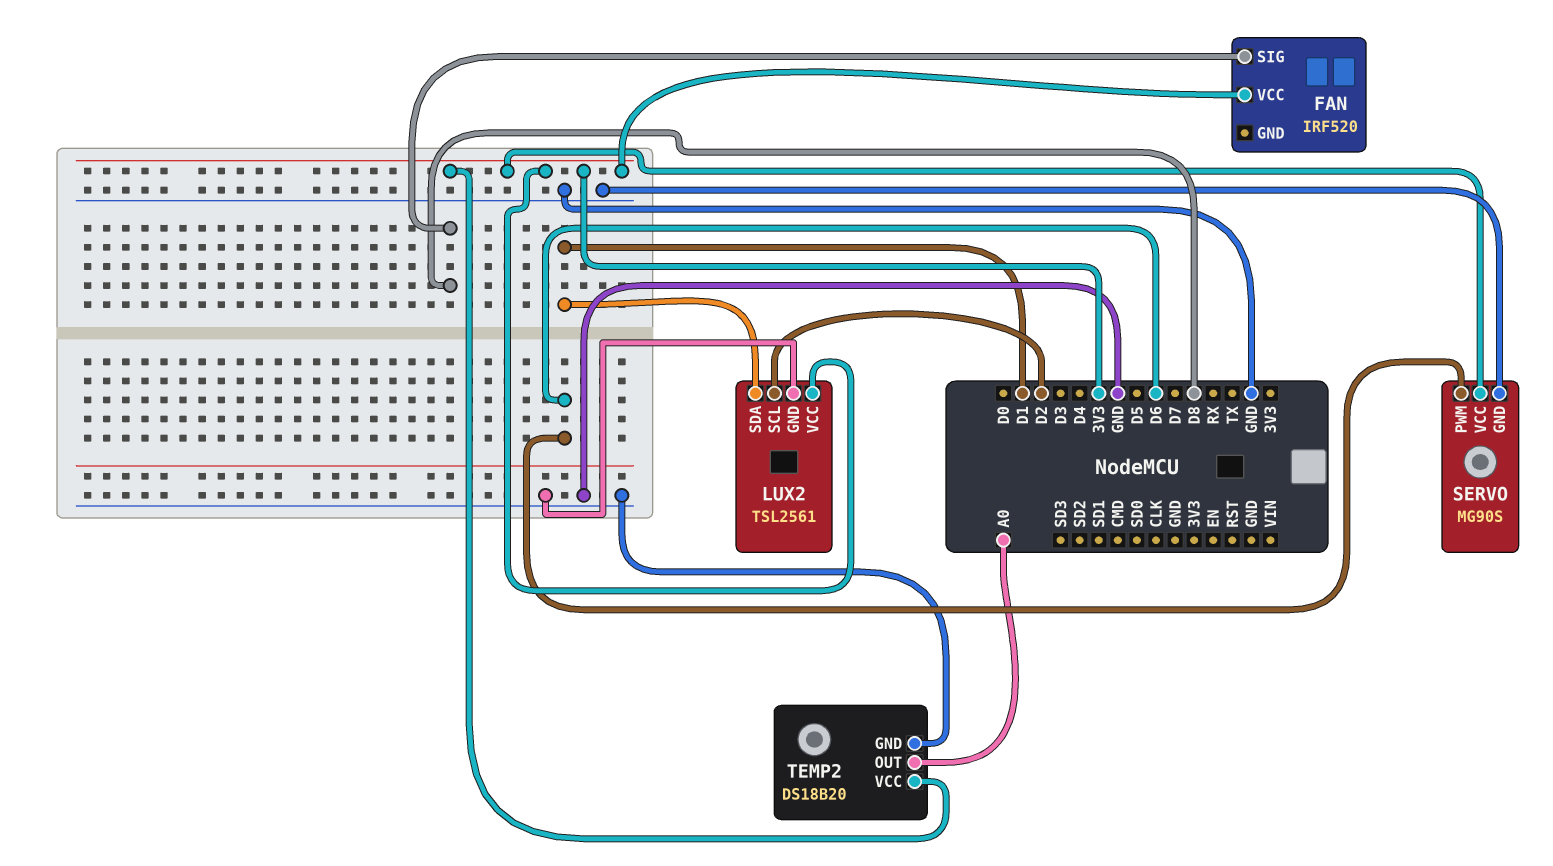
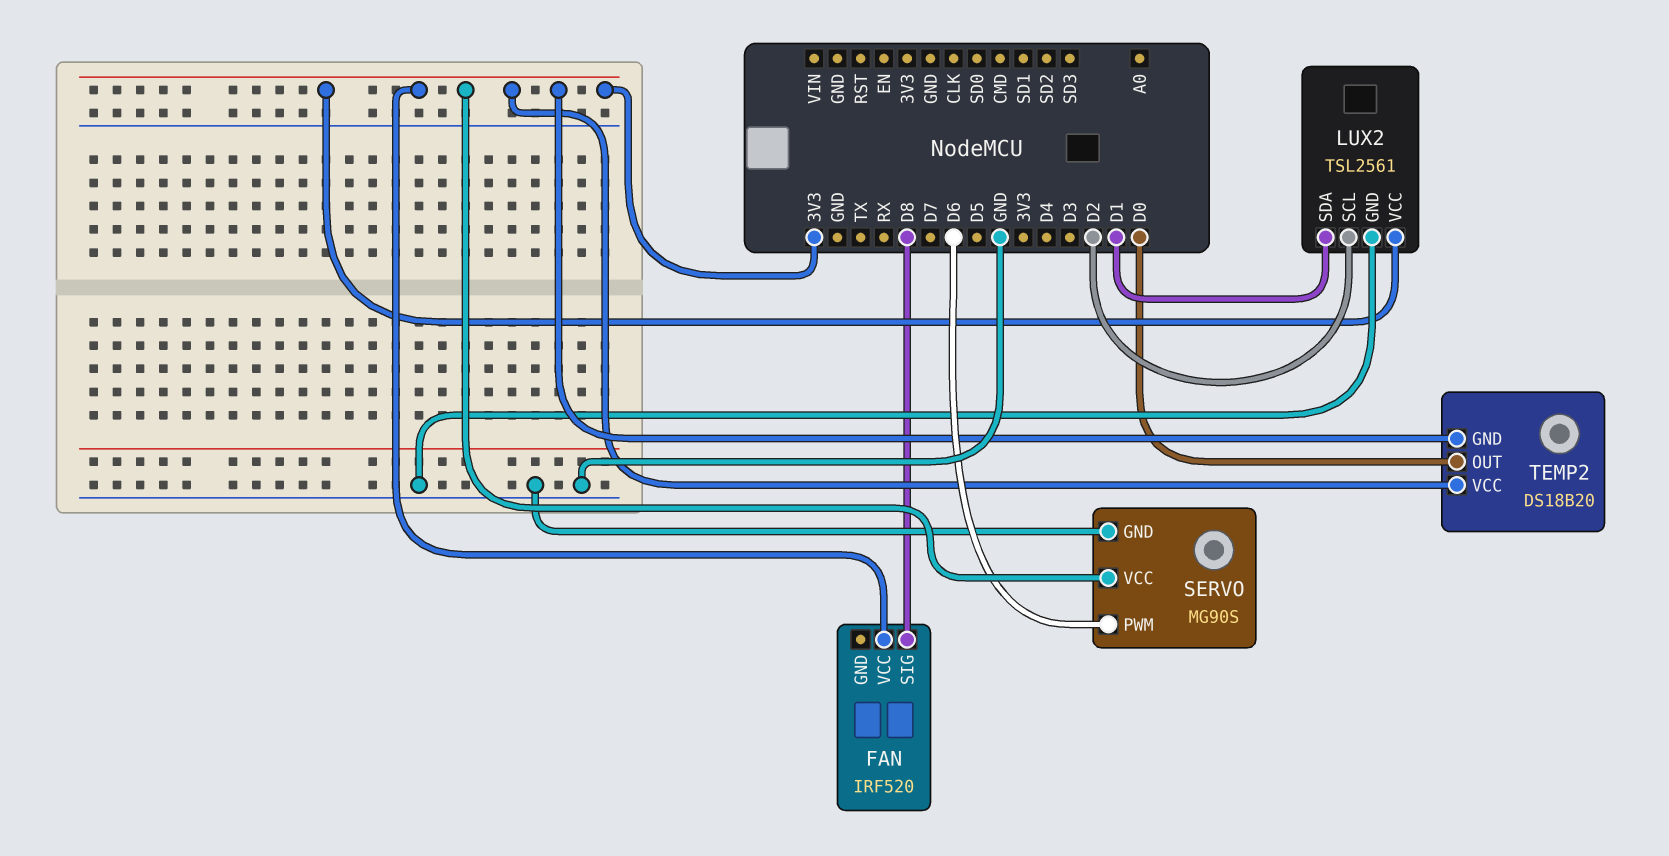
TEMP2 pin GND: GND -> 3V3
TEMP2 pin OUT: A0 -> D0

